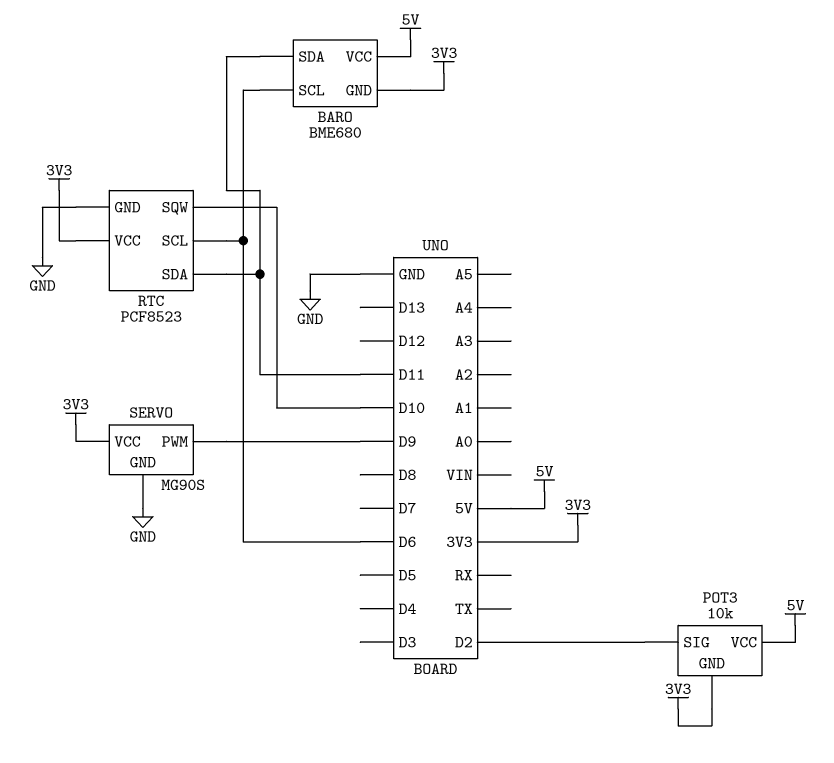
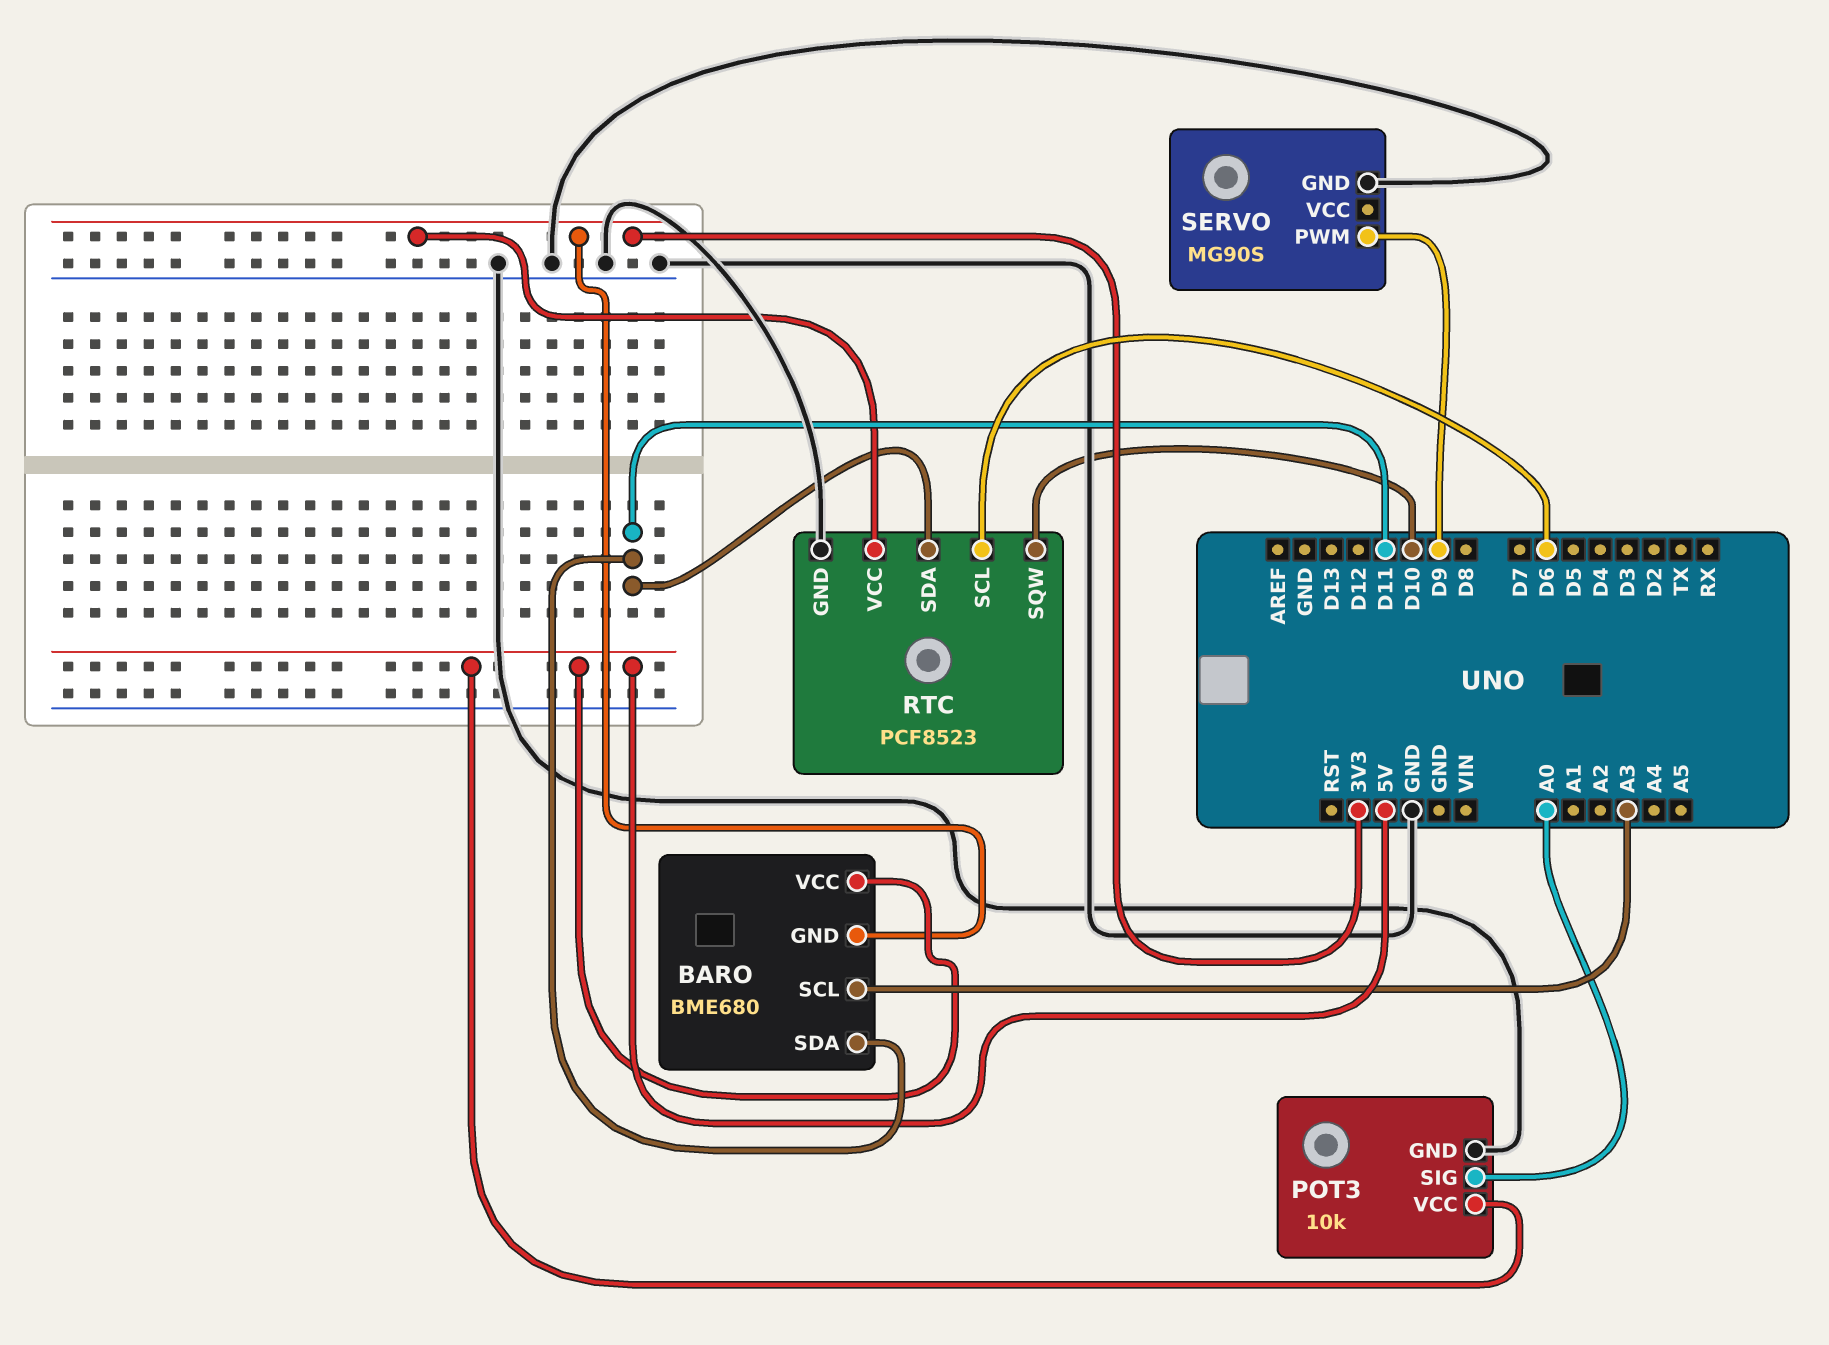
BARO pin SCL: D6 -> A3
POT3 pin GND: 3V3 -> GND
POT3 pin SIG: D2 -> A0
SERVO pin VCC: 3V3 -> none

